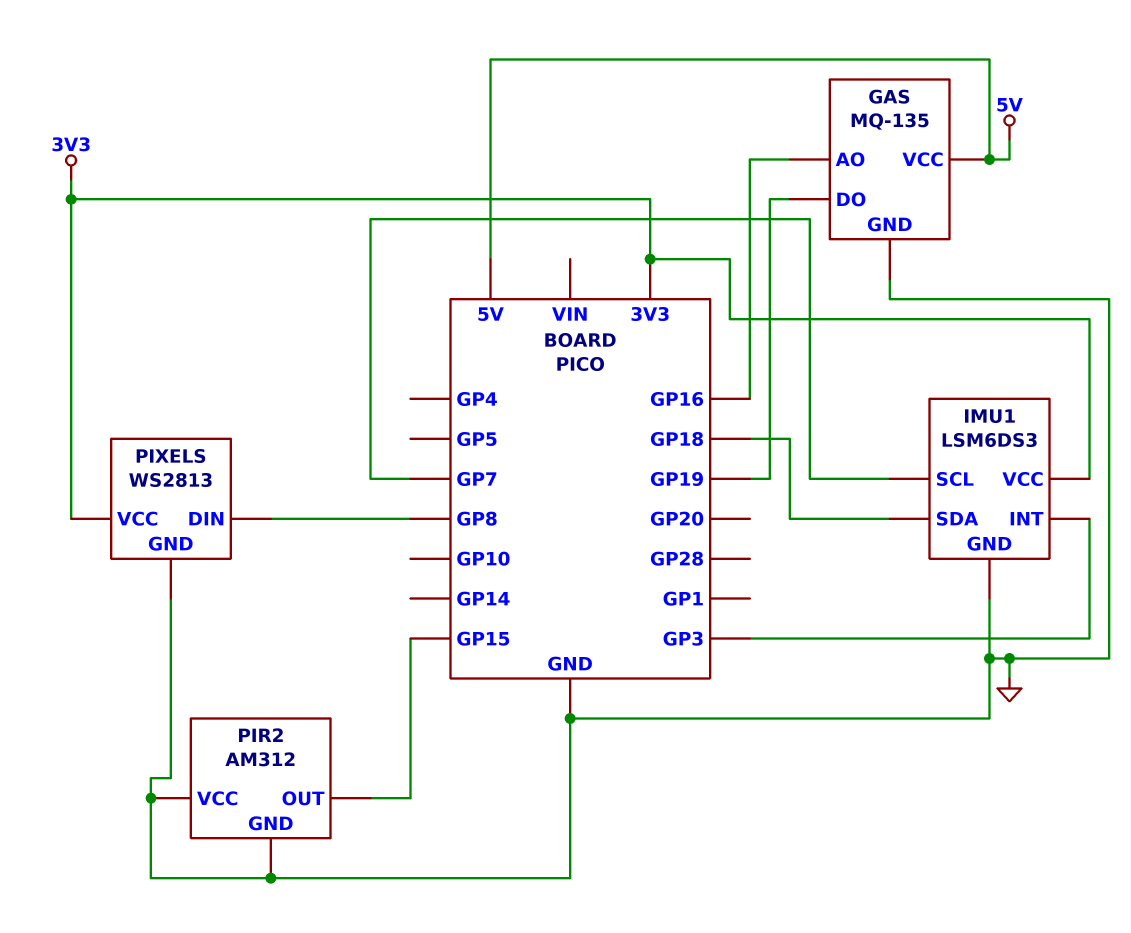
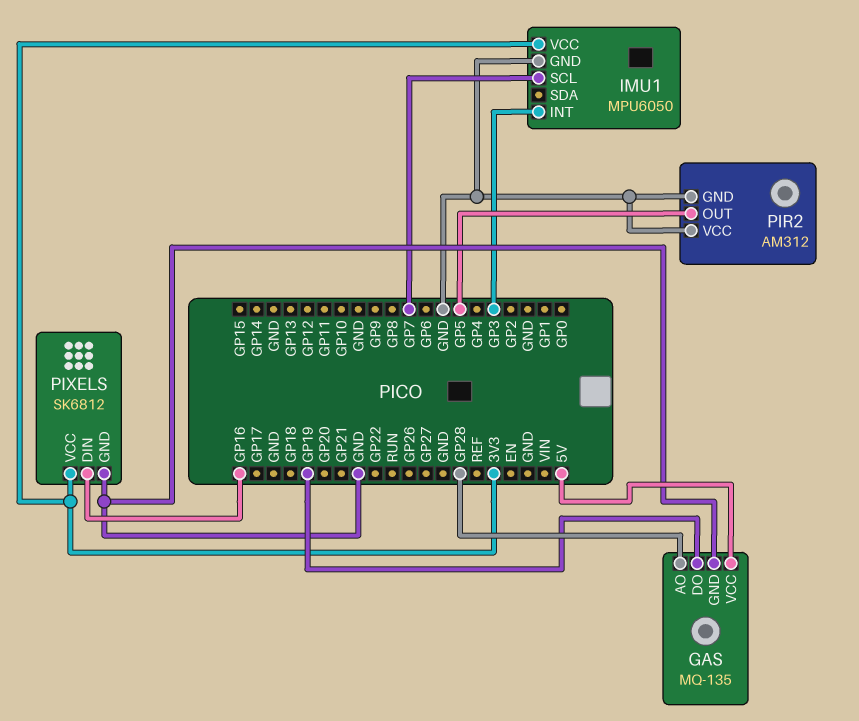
GAS pin AO: GP16 -> GP28
IMU1: LSM6DS3 -> MPU6050
IMU1 pin SDA: GP18 -> none
PIR2 pin OUT: GP15 -> GP5
PIXELS: WS2813 -> SK6812
PIXELS pin DIN: GP8 -> GP16

